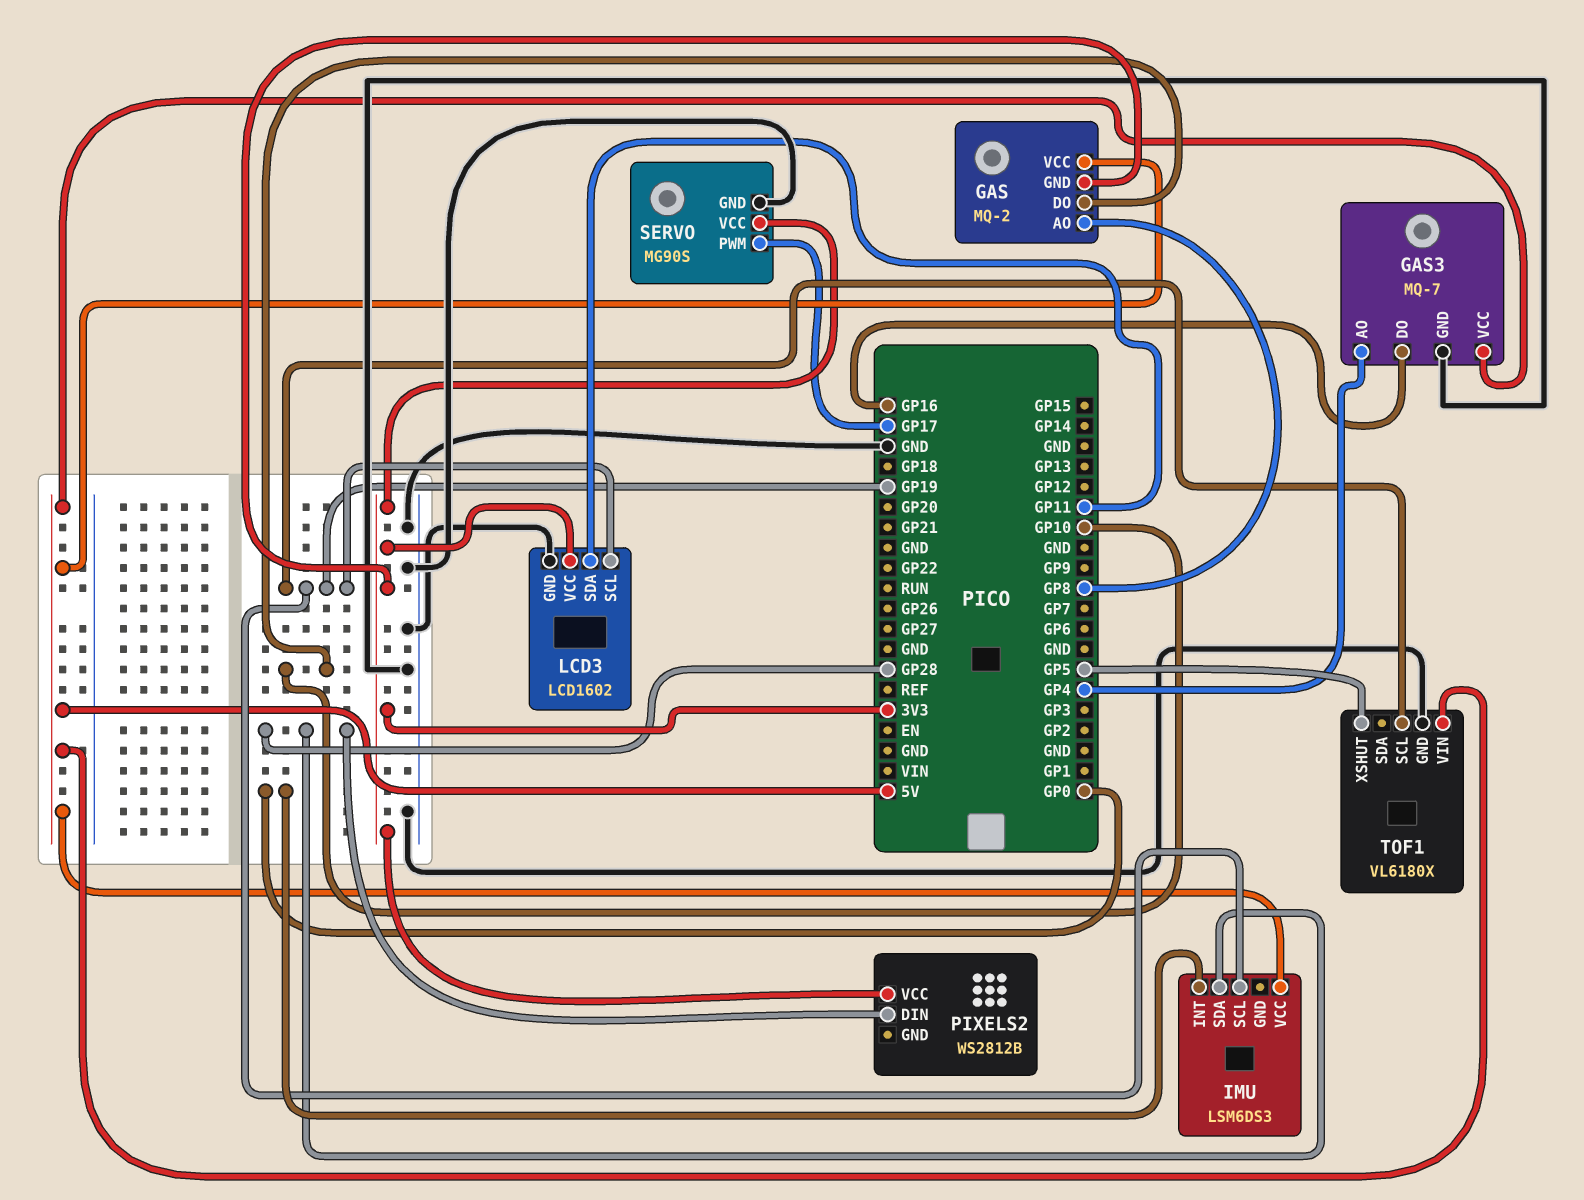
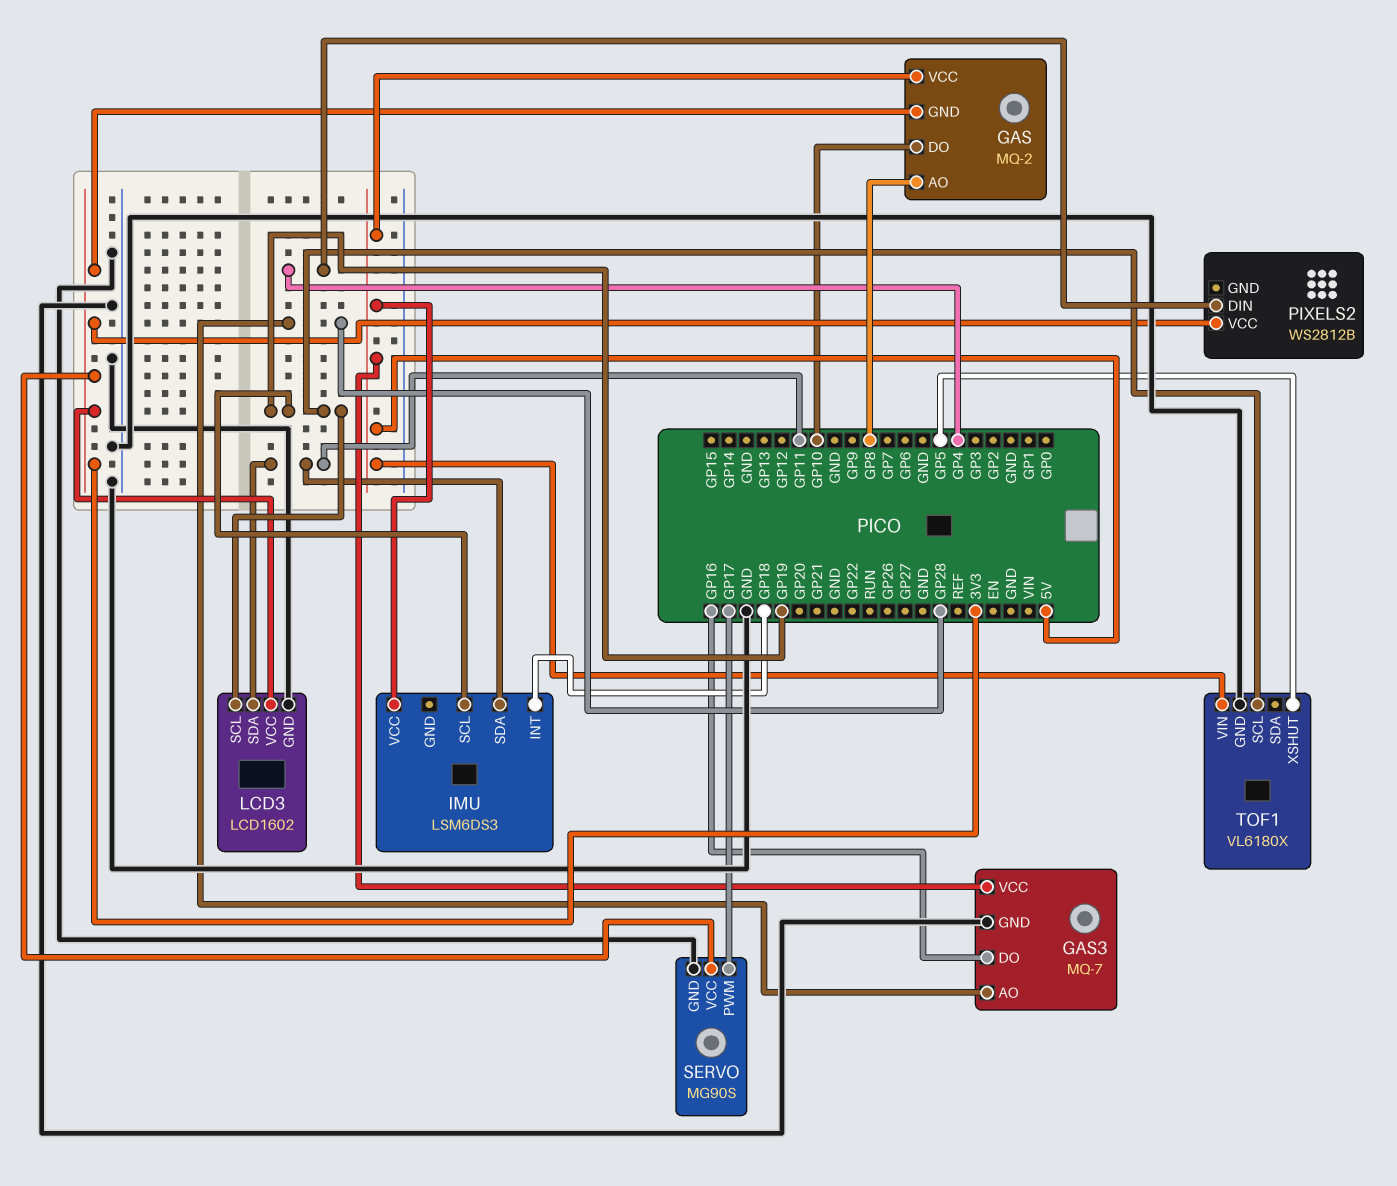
GAS3 pin AO: GP4 -> GP28
IMU pin INT: GP0 -> GP18
IMU pin SDA: GP28 -> GP11
PIXELS2 pin DIN: GP28 -> GP4

